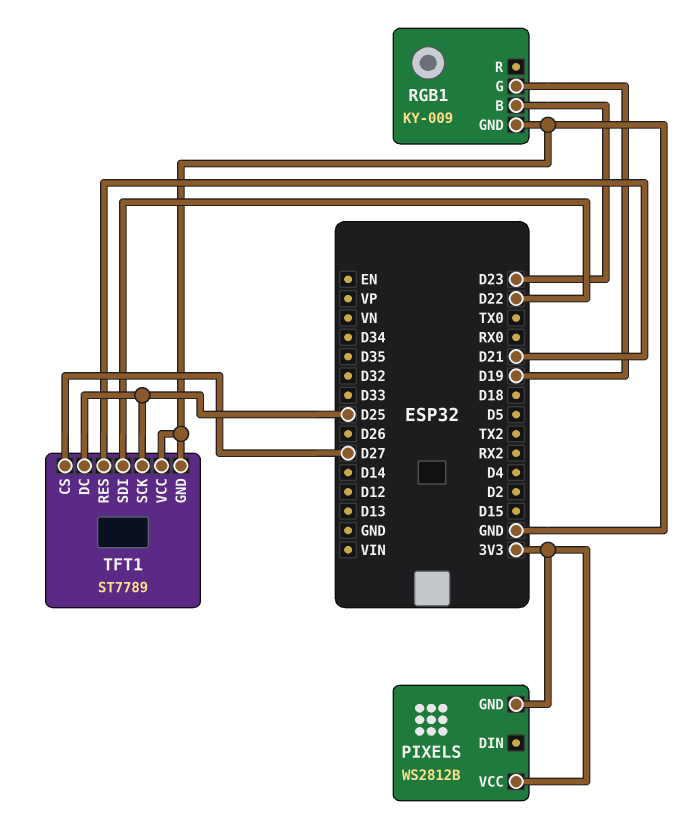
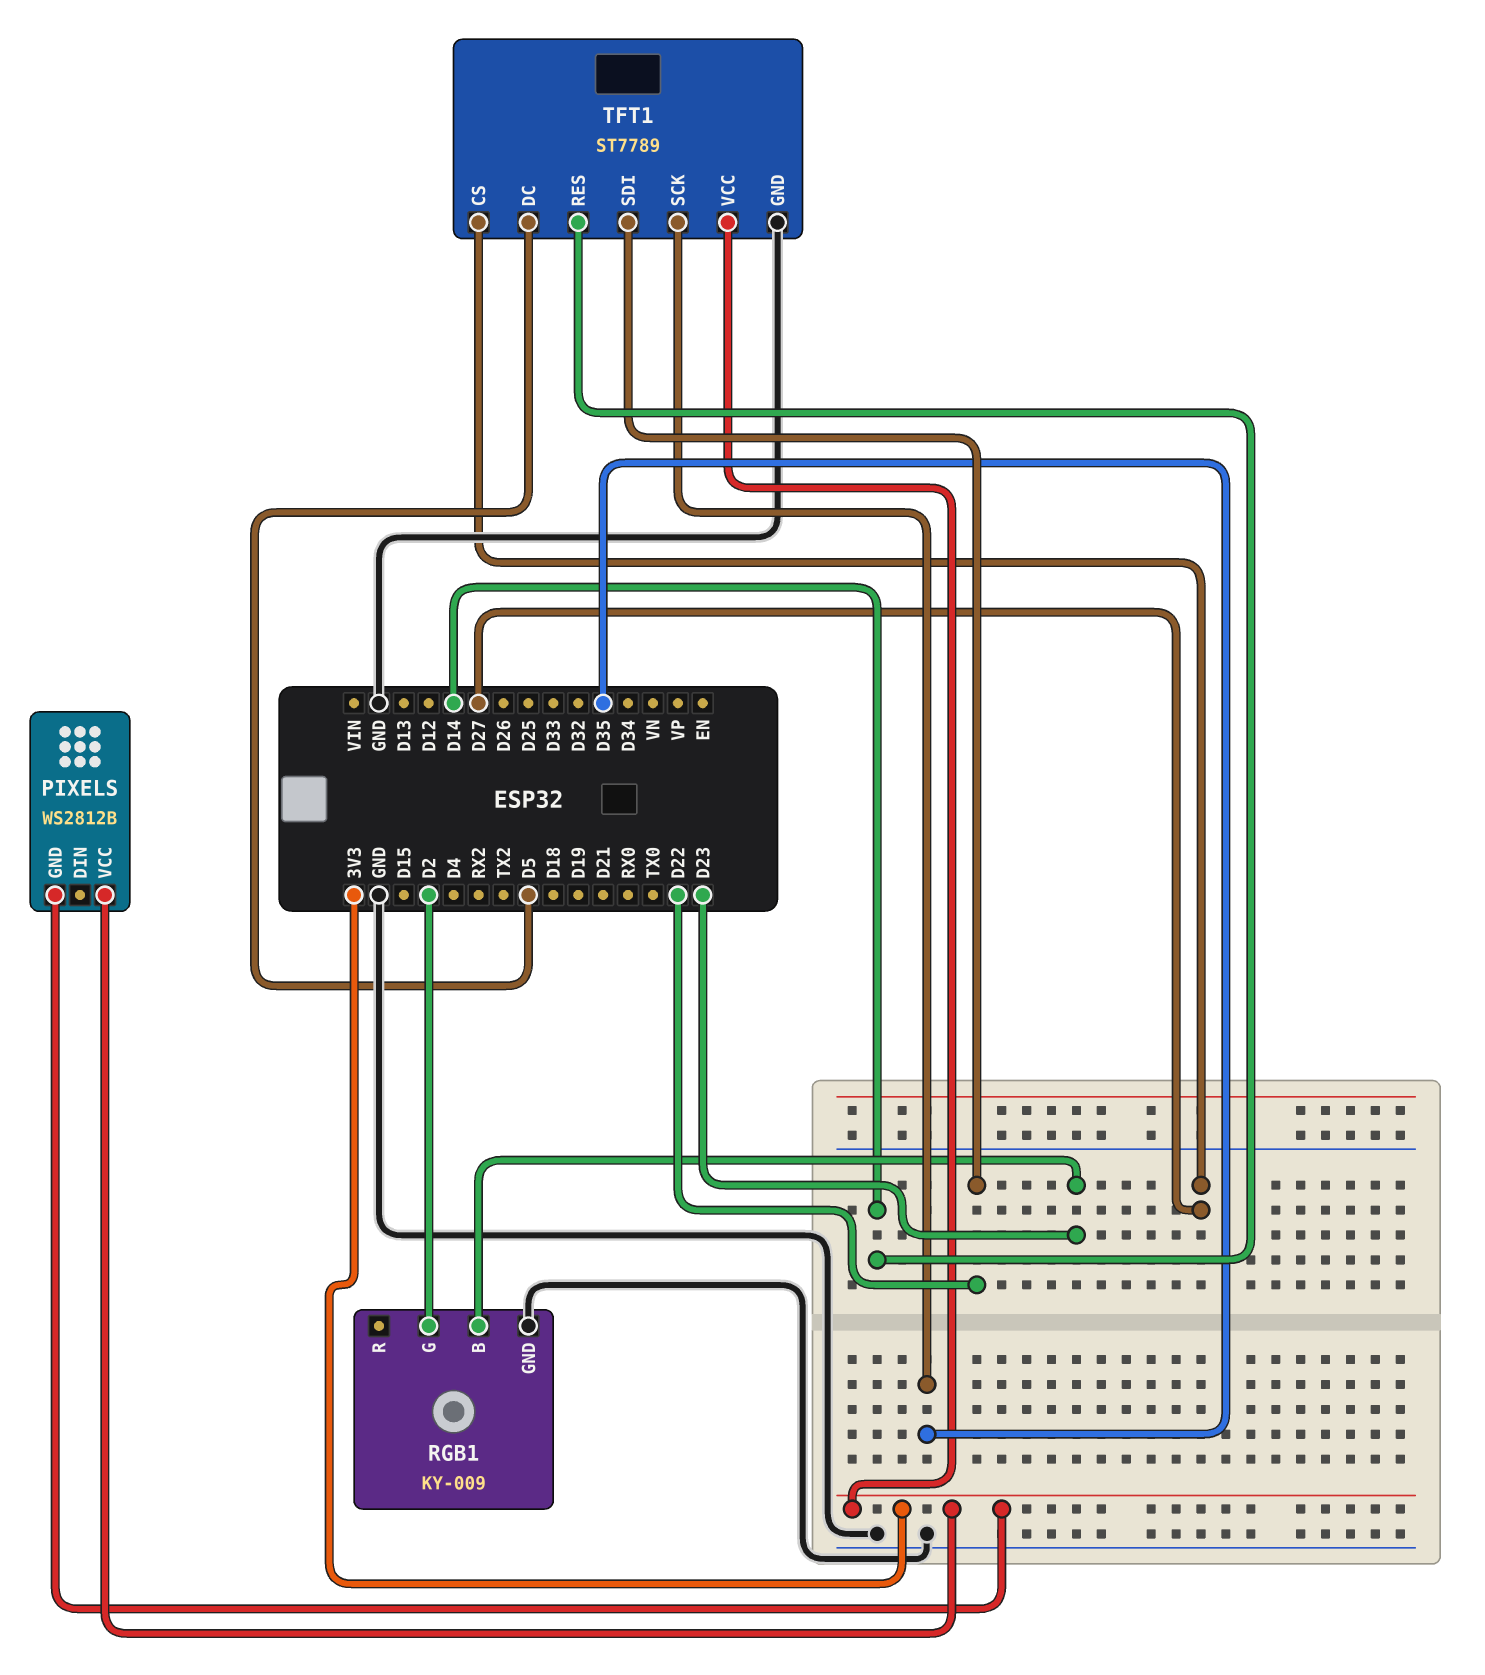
RGB1 pin G: D19 -> D2
TFT1 pin DC: D25 -> D5
TFT1 pin RES: D21 -> D14
TFT1 pin SCK: D25 -> D35
TFT1 pin VCC: GND -> 3V3

